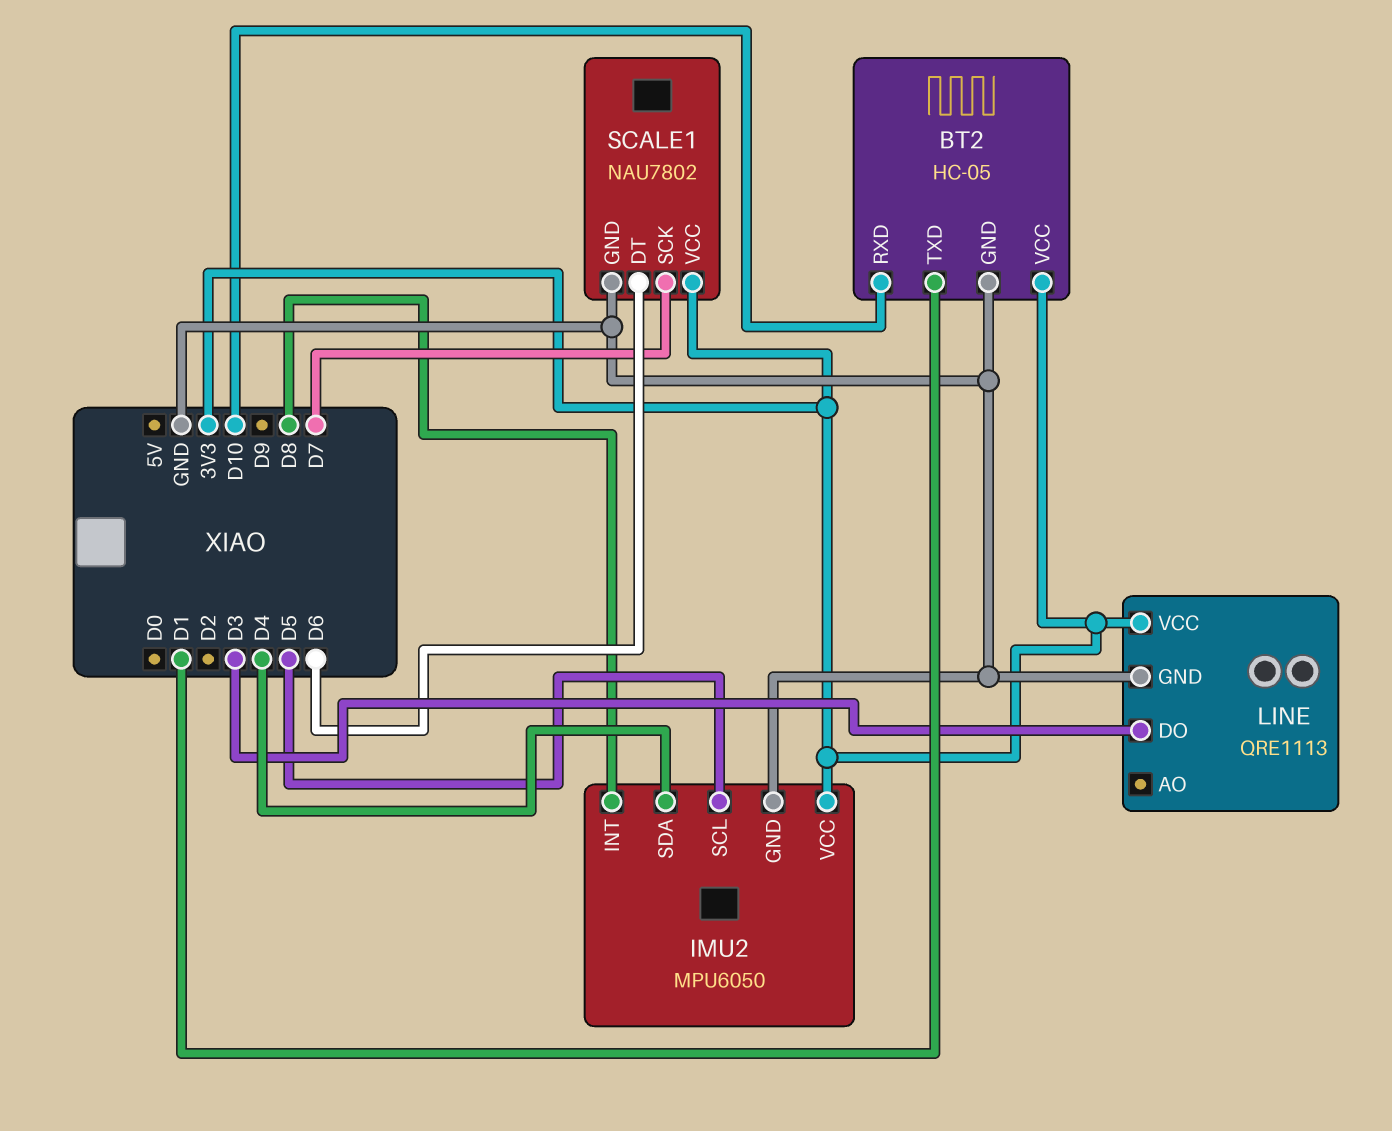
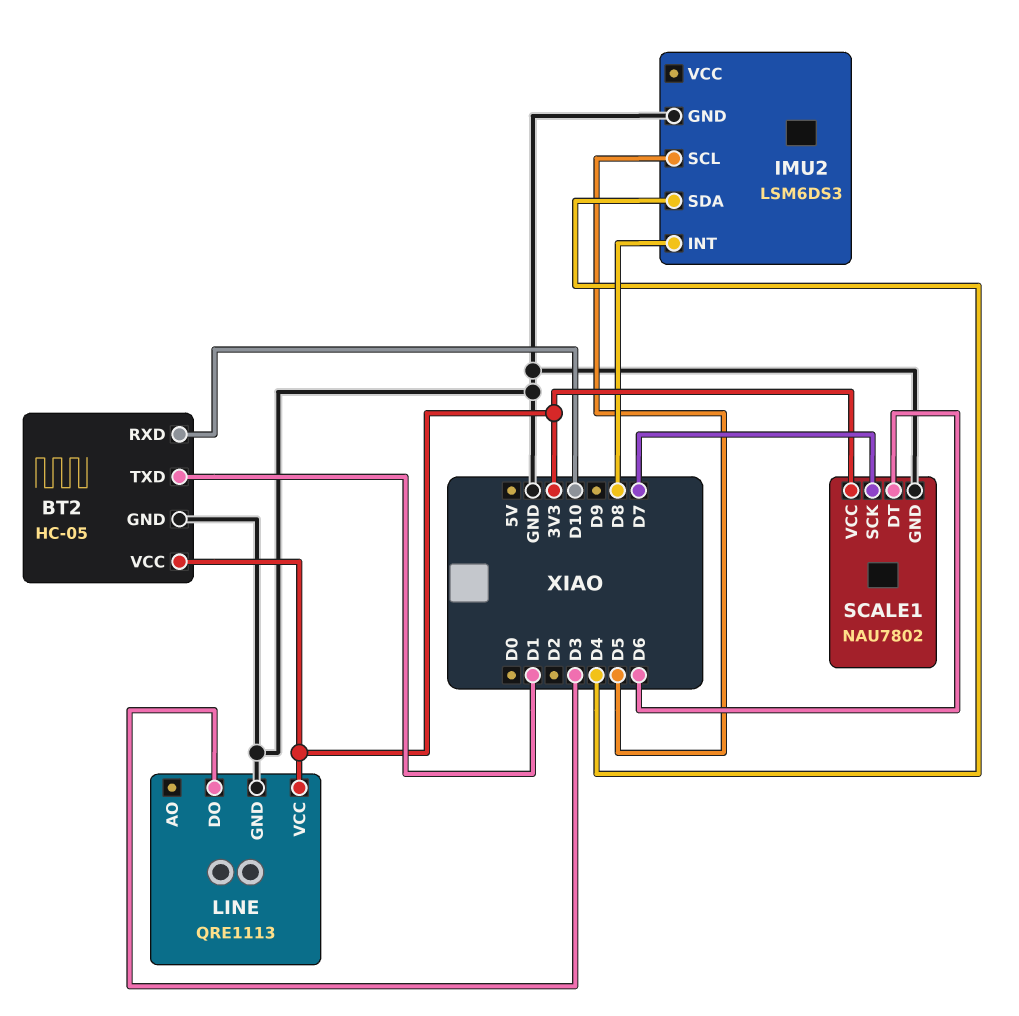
IMU2: MPU6050 -> LSM6DS3
IMU2 pin VCC: 3V3 -> none

